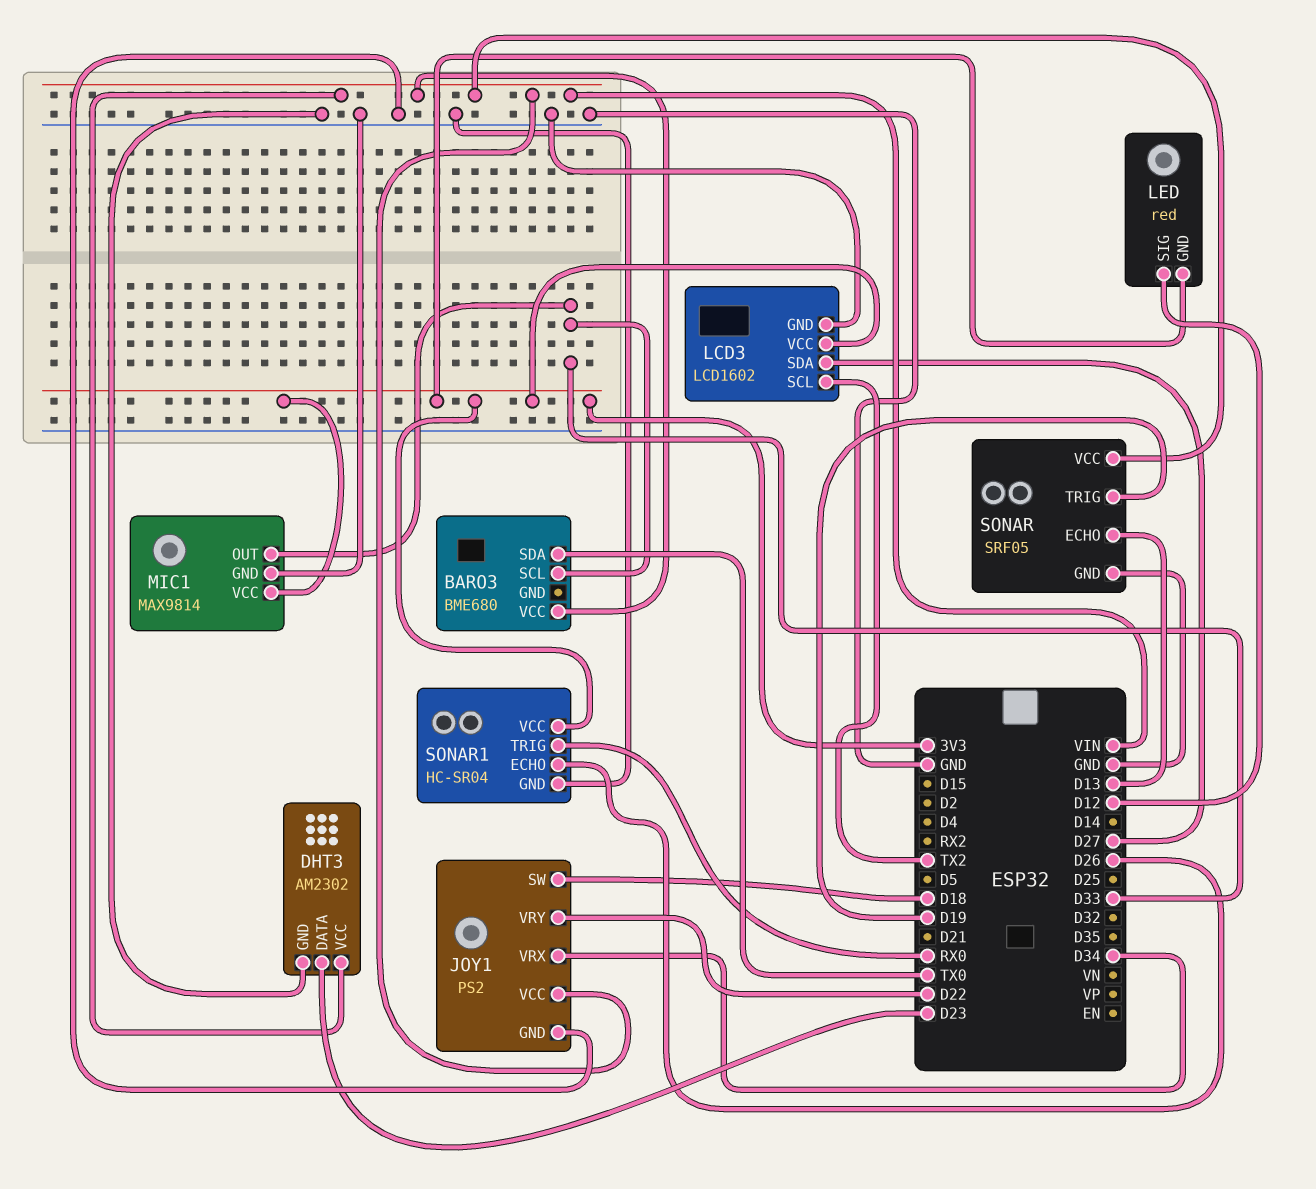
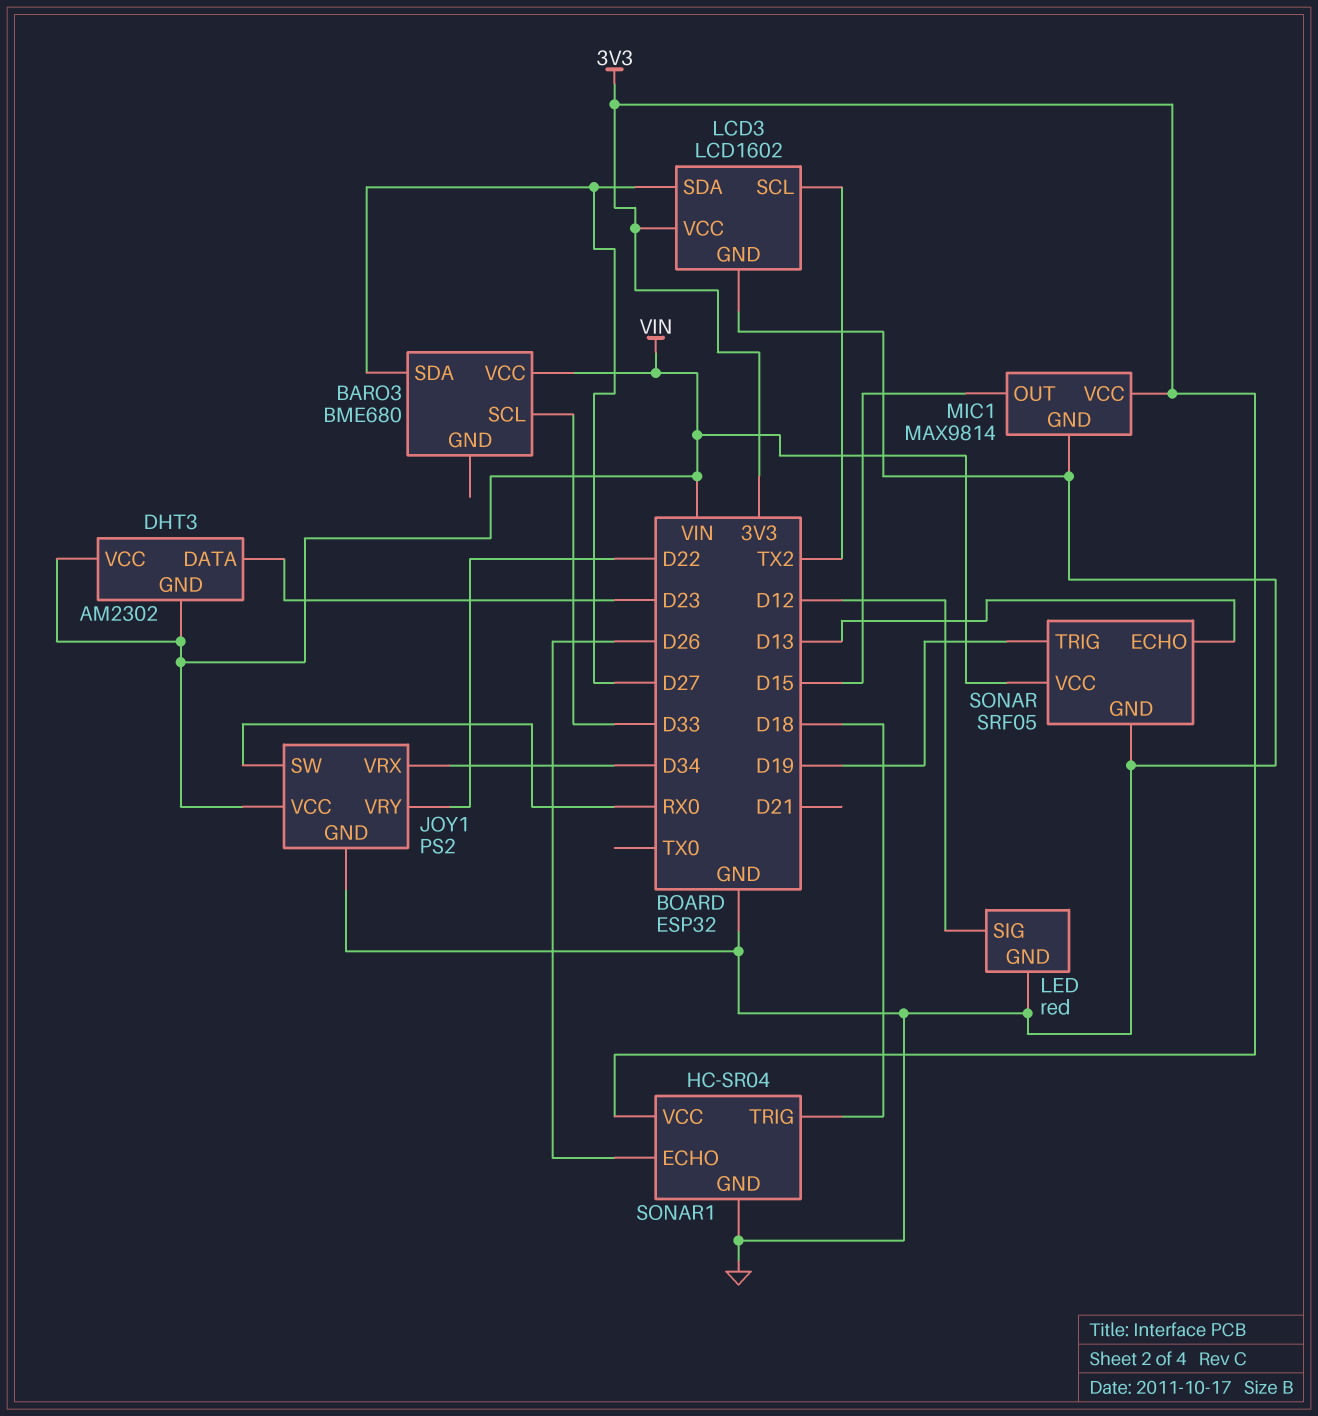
BARO3 pin SDA: TX0 -> D27
DHT3 pin GND: GND -> VIN
JOY1 pin SW: D18 -> RX0
LED pin GND: 3V3 -> GND
MIC1 pin OUT: D33 -> D15
SONAR1 pin TRIG: RX0 -> D18

